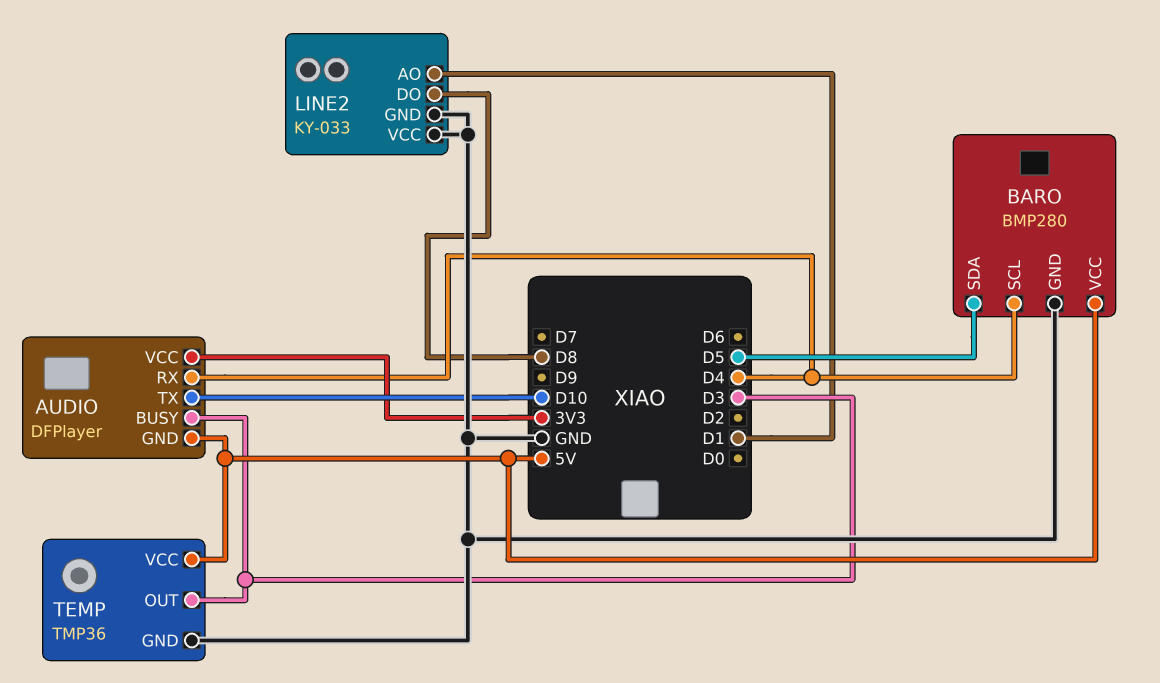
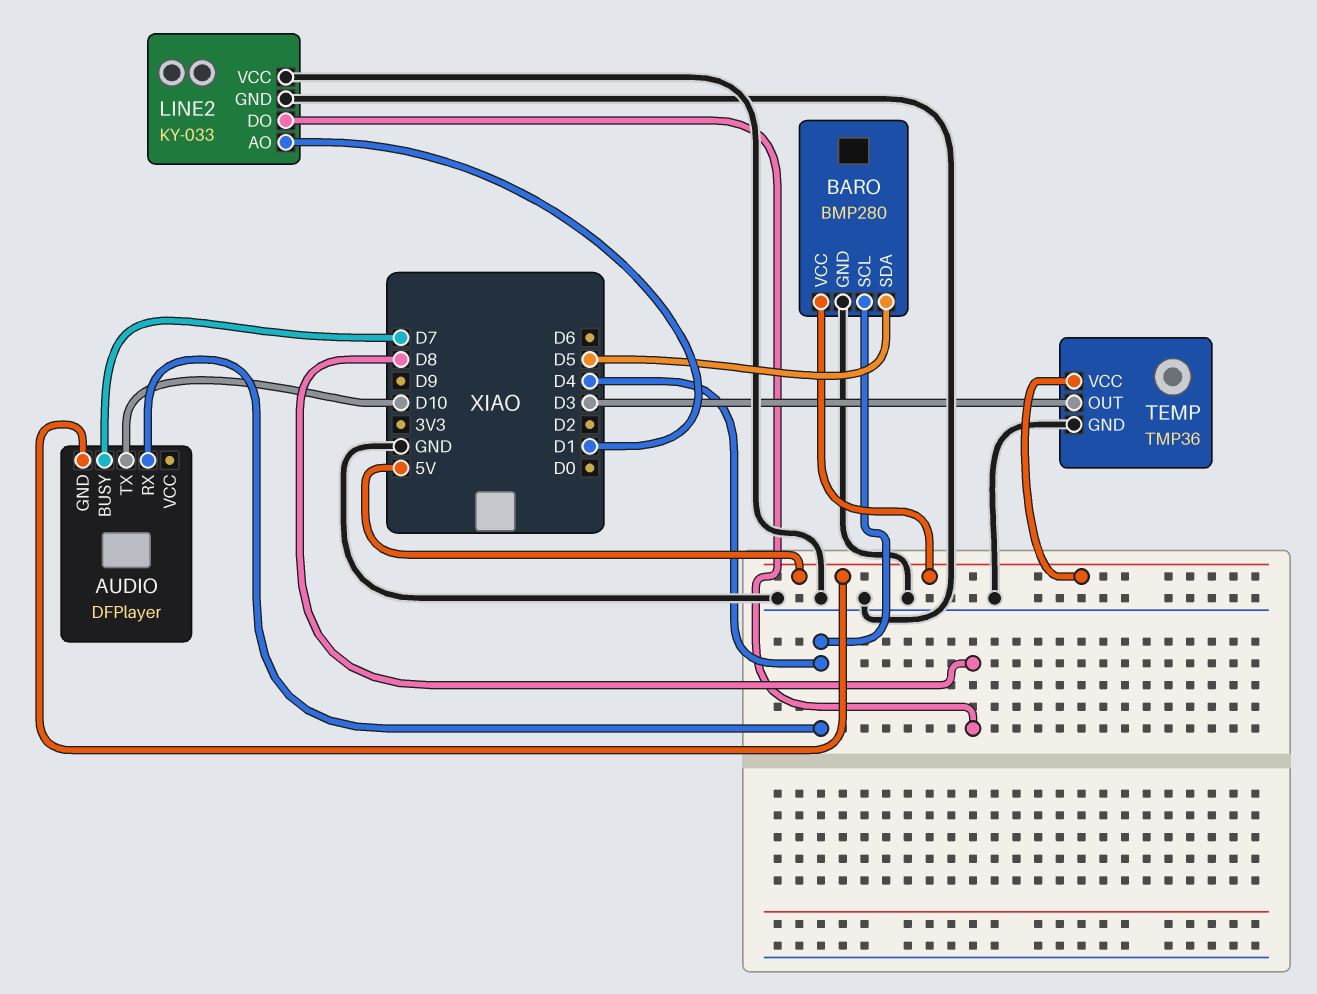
AUDIO pin BUSY: D3 -> D7
AUDIO pin VCC: 3V3 -> none

